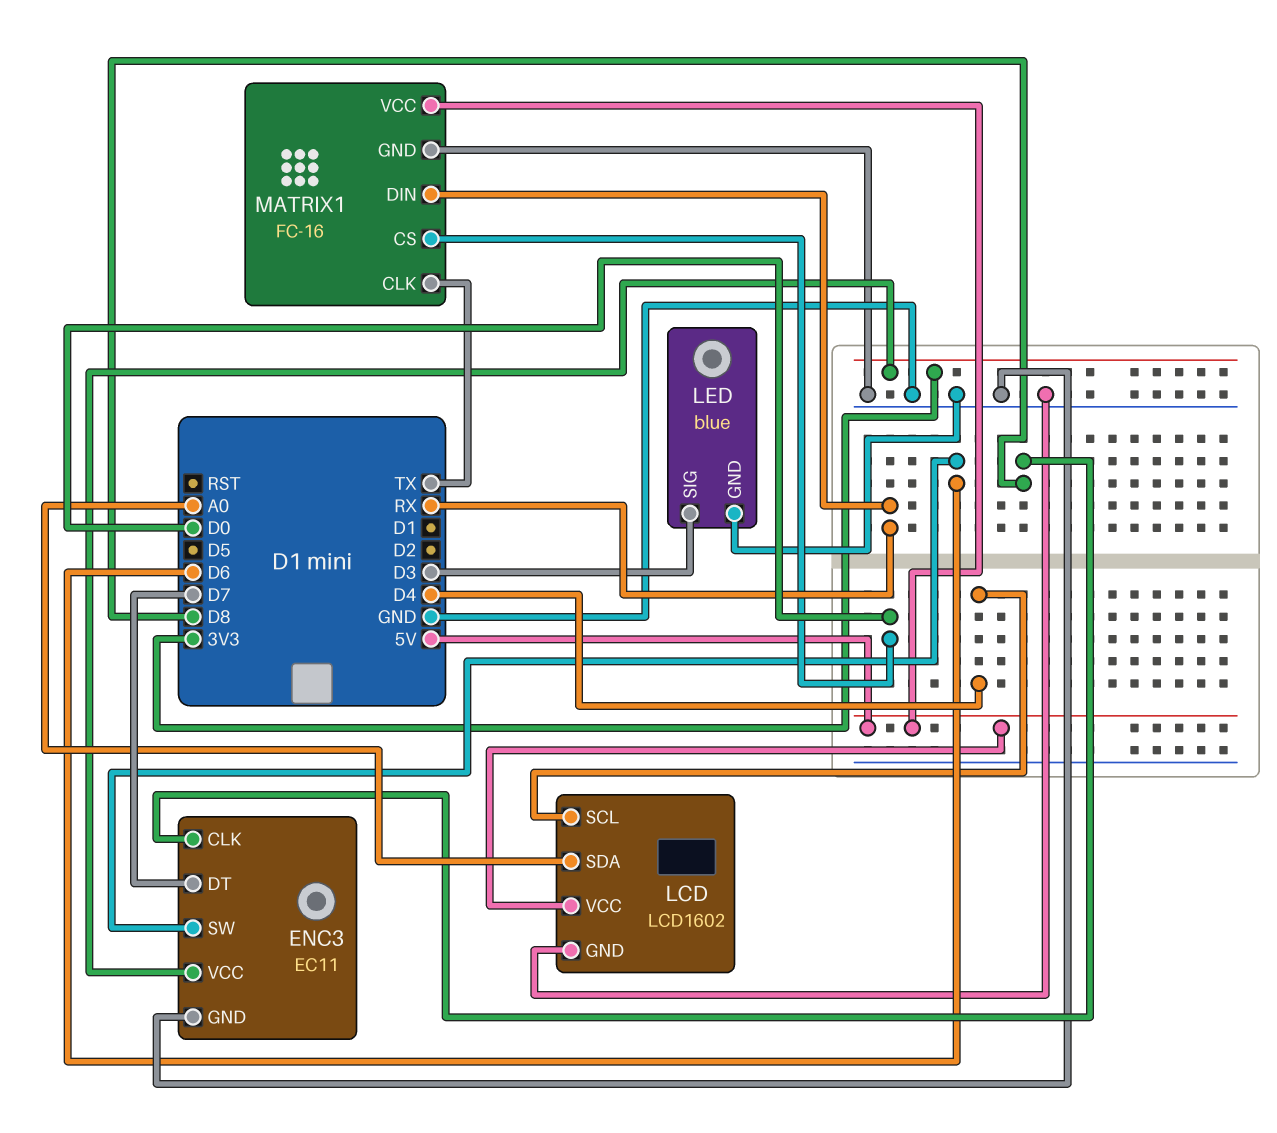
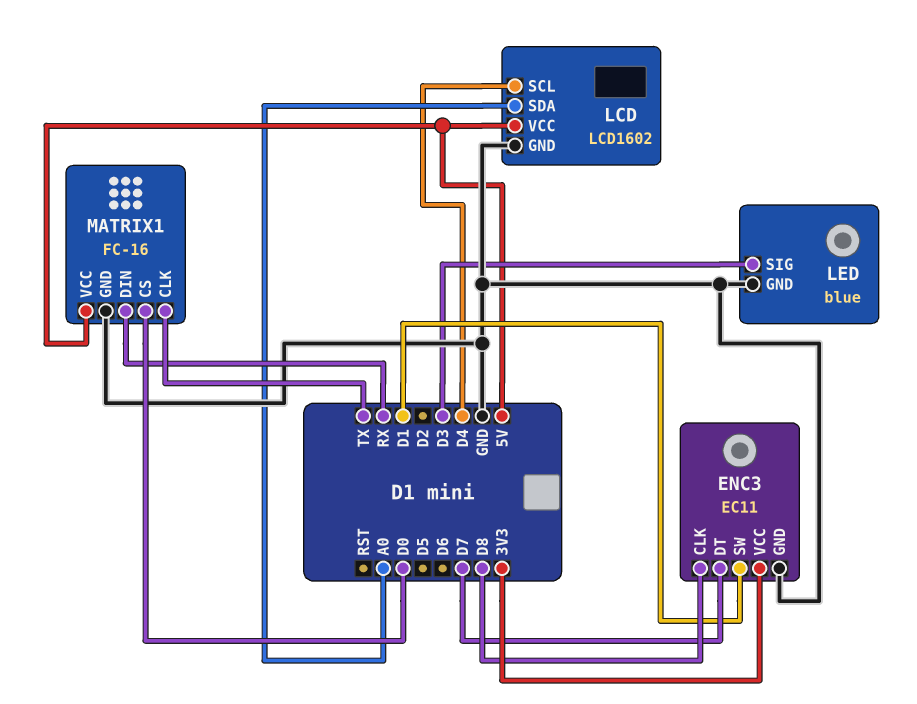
ENC3 pin SW: D6 -> D1

